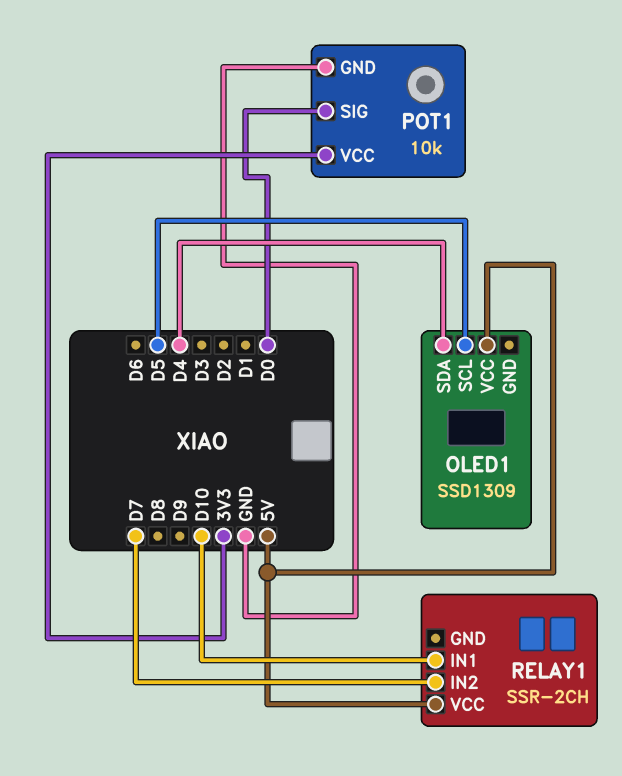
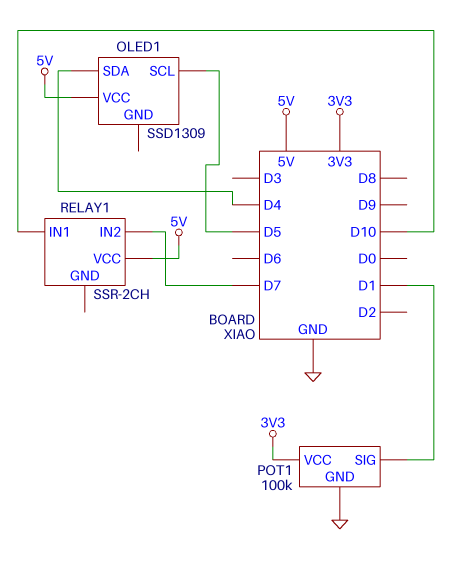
POT1: 10k -> 100k
POT1 pin SIG: D0 -> D1

